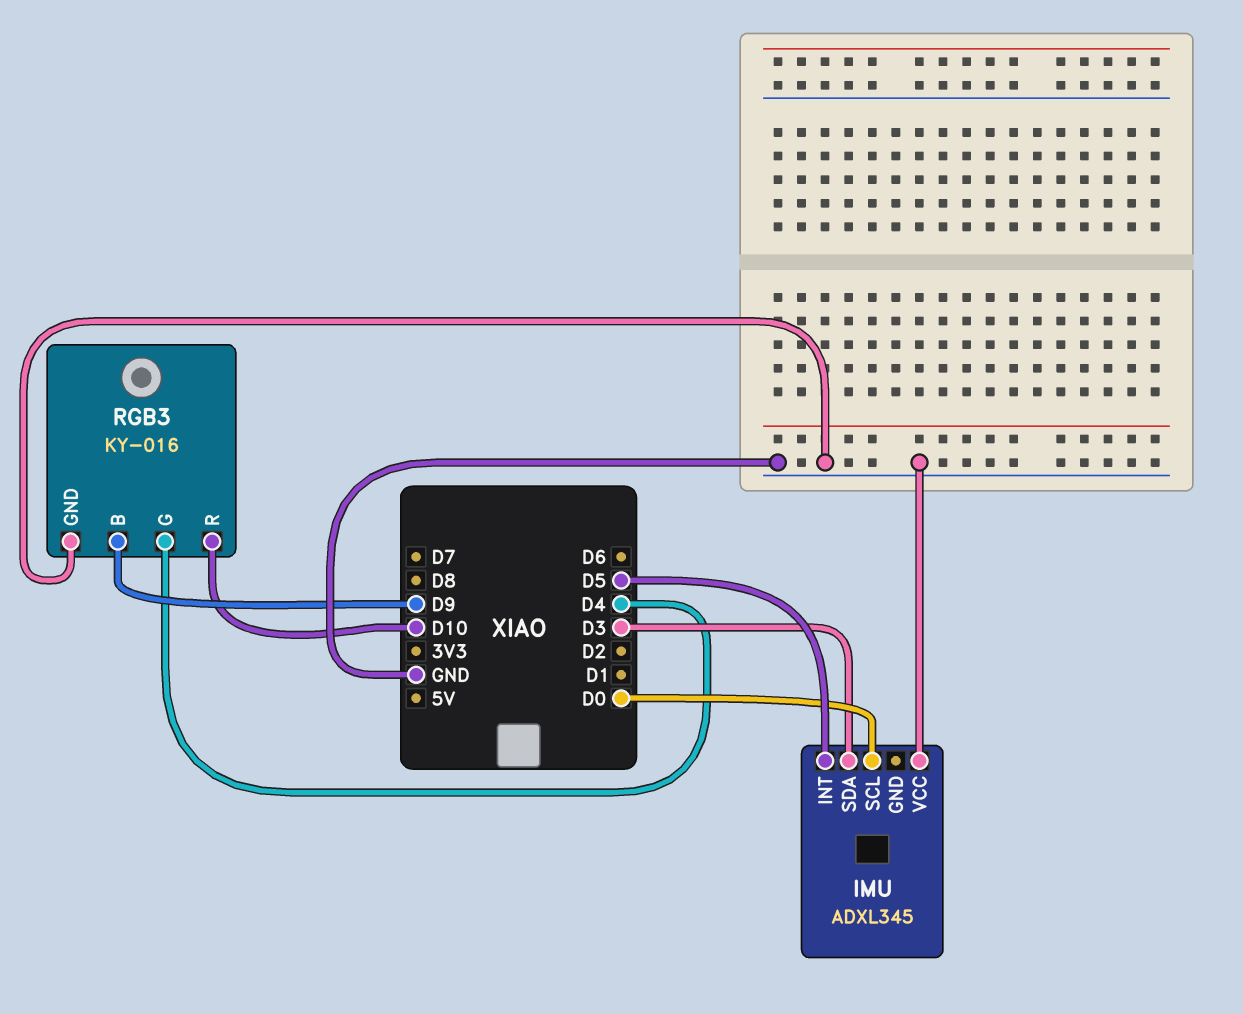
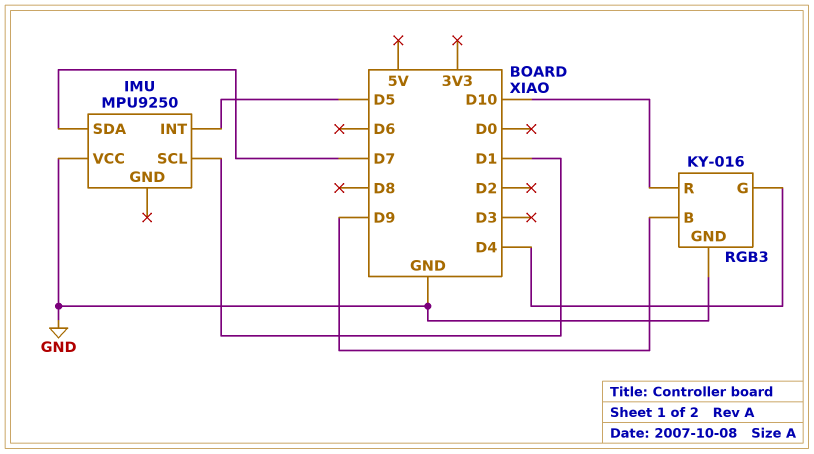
IMU: ADXL345 -> MPU9250
IMU pin SCL: D0 -> D1
IMU pin SDA: D3 -> D7

